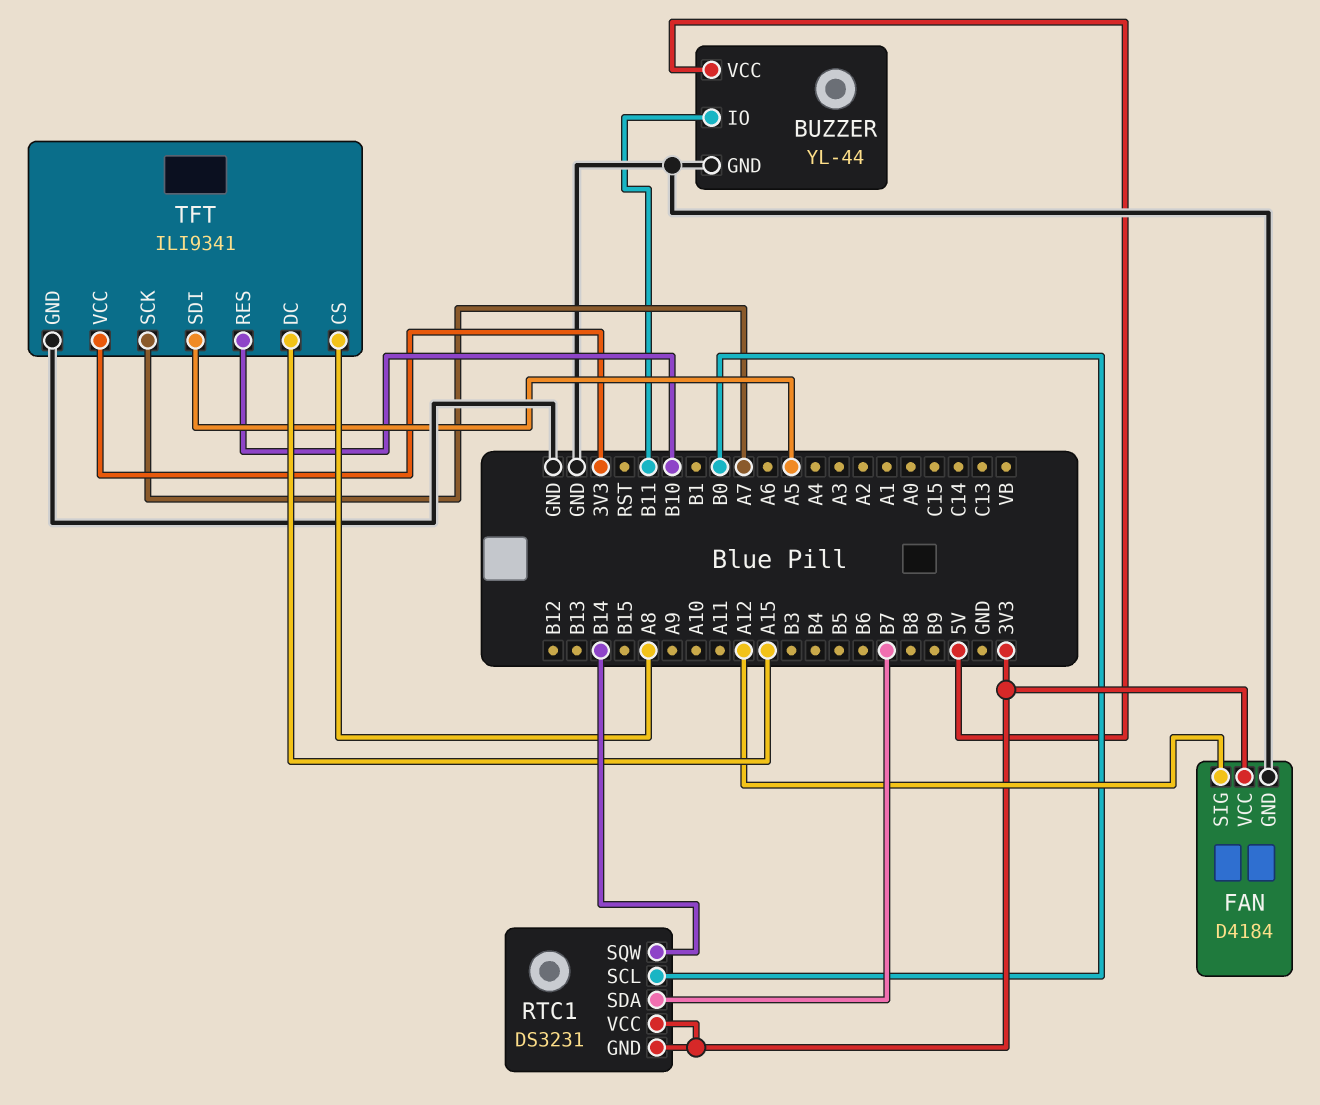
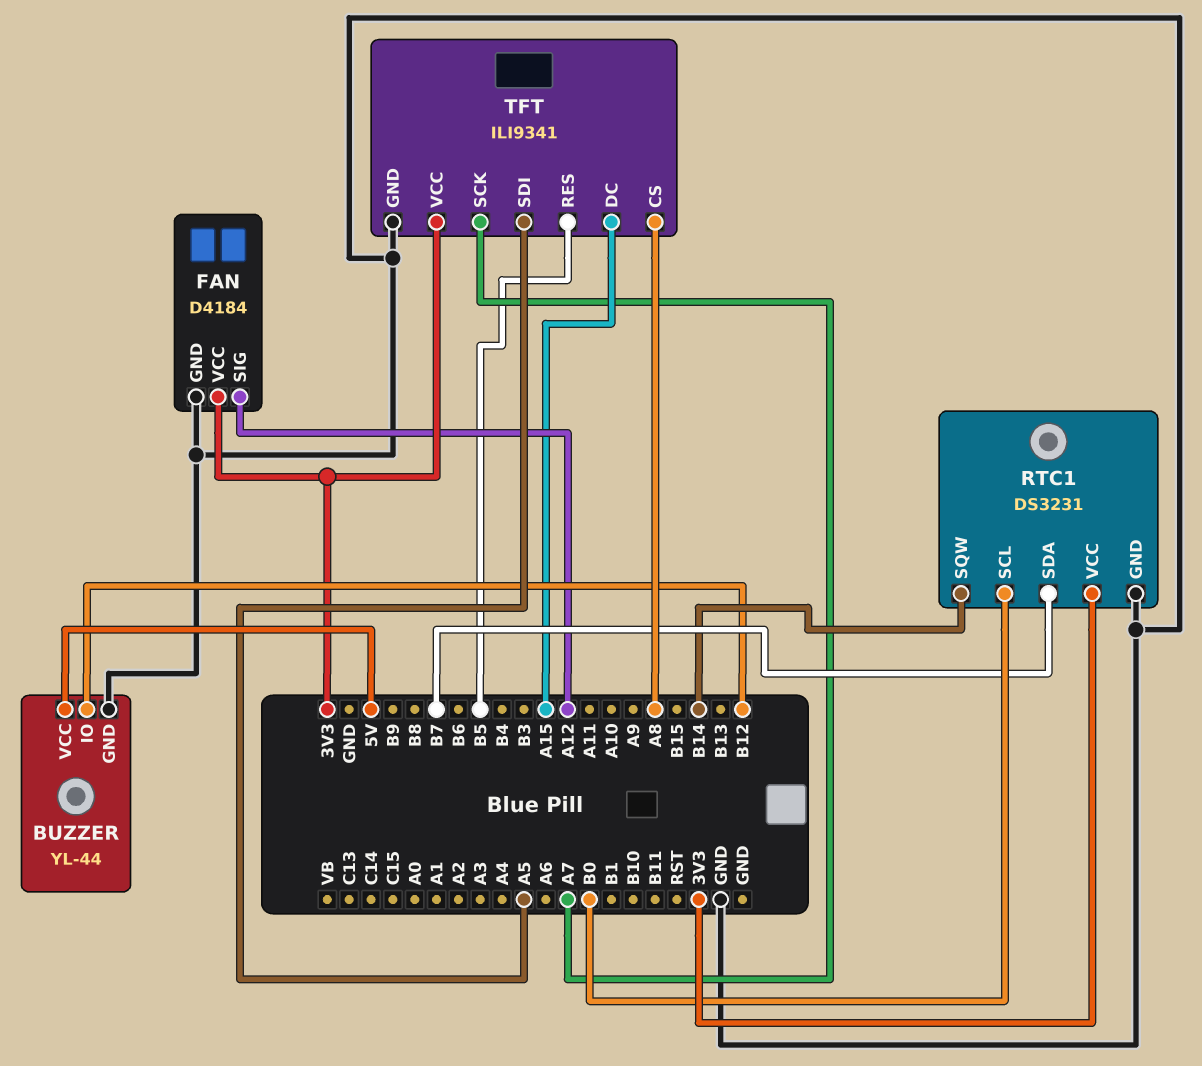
BUZZER pin IO: B11 -> B12
RTC1 pin GND: 3V3 -> GND
TFT pin RES: B10 -> B5

